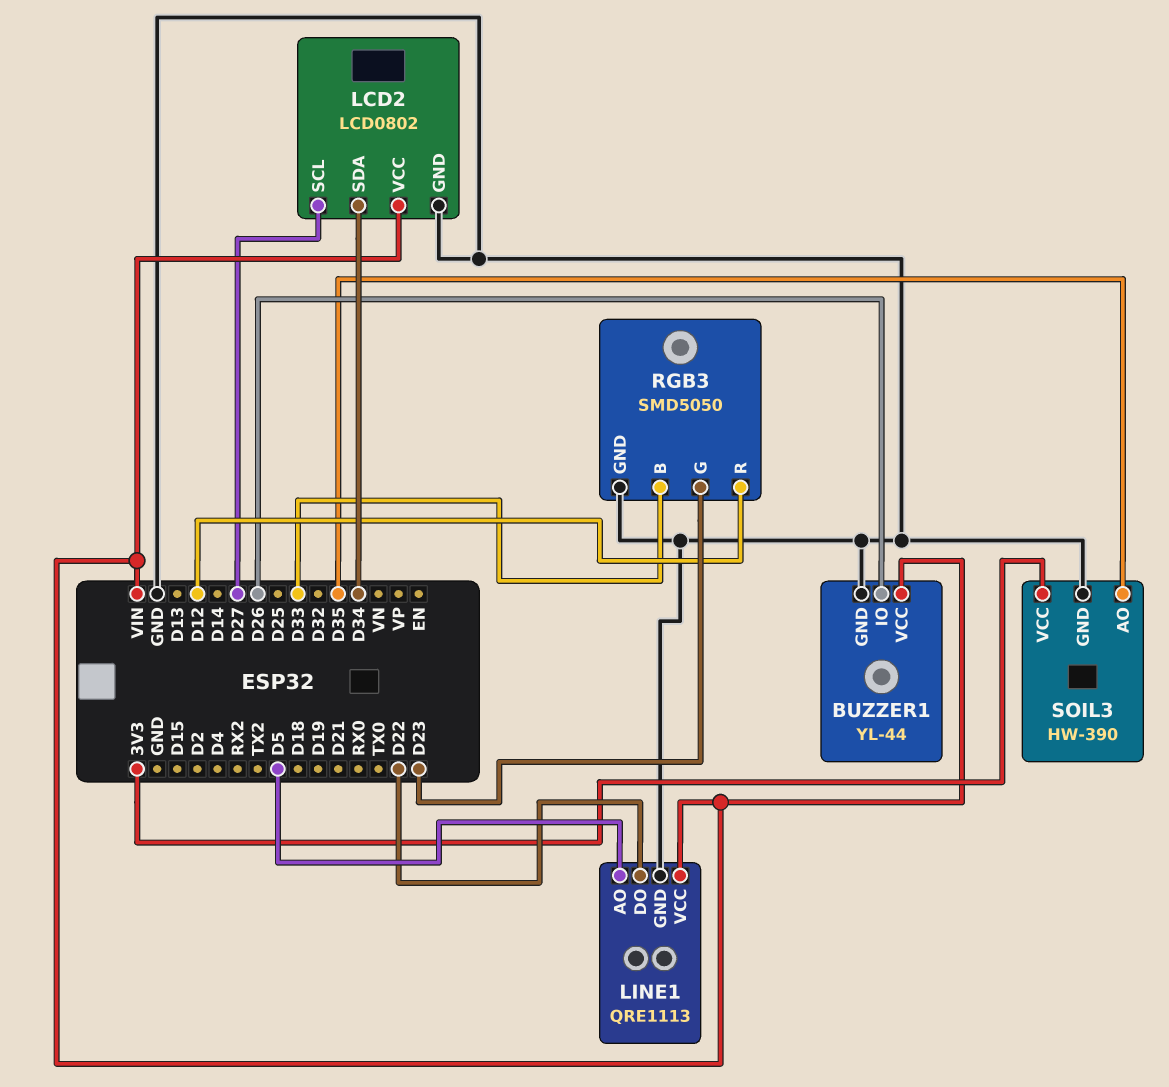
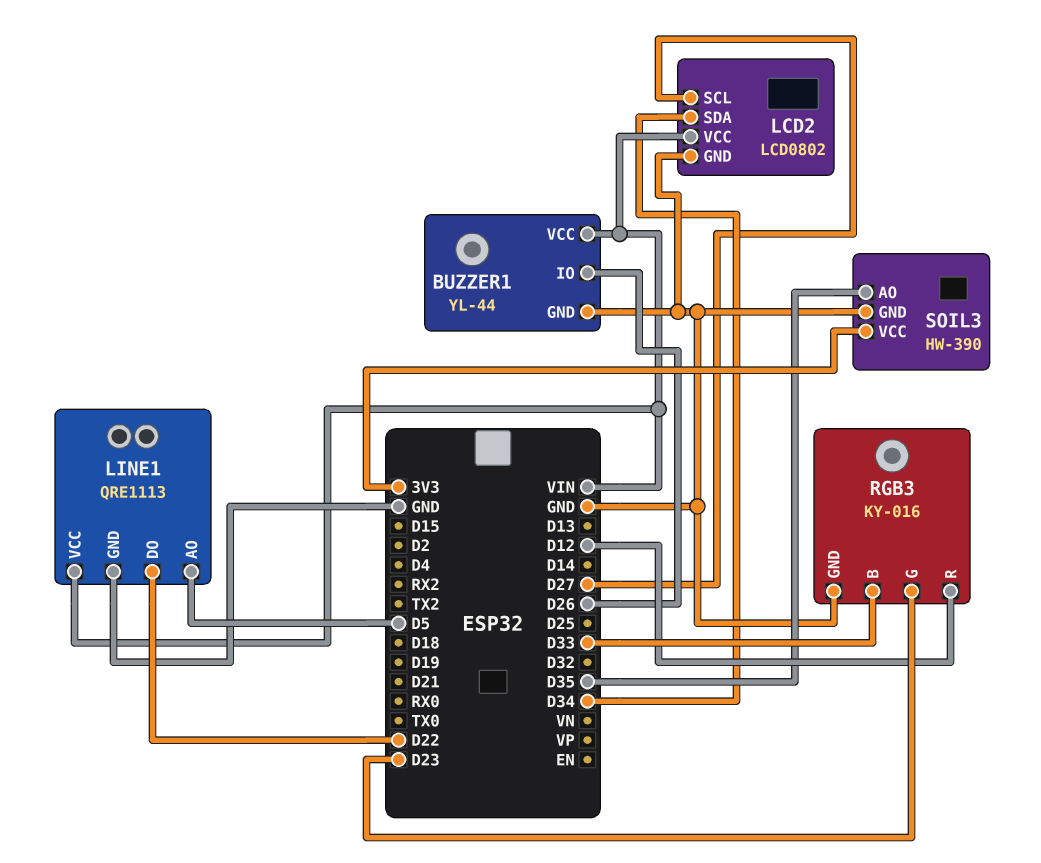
RGB3: SMD5050 -> KY-016

